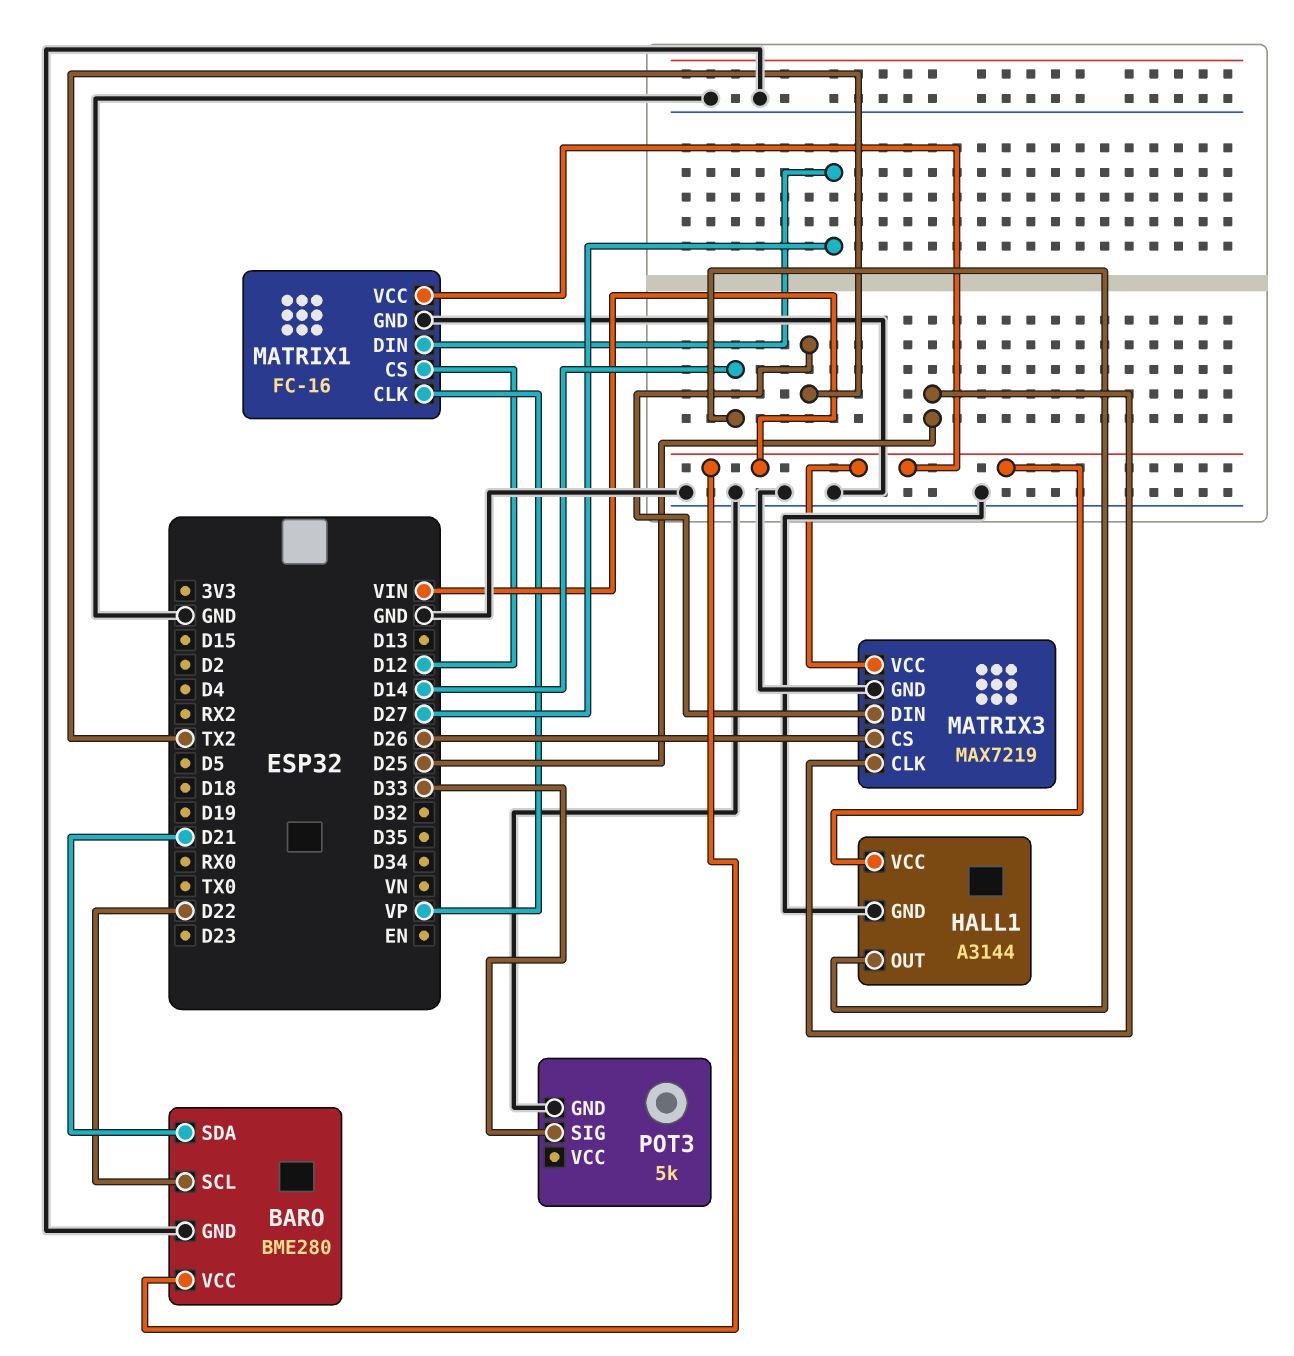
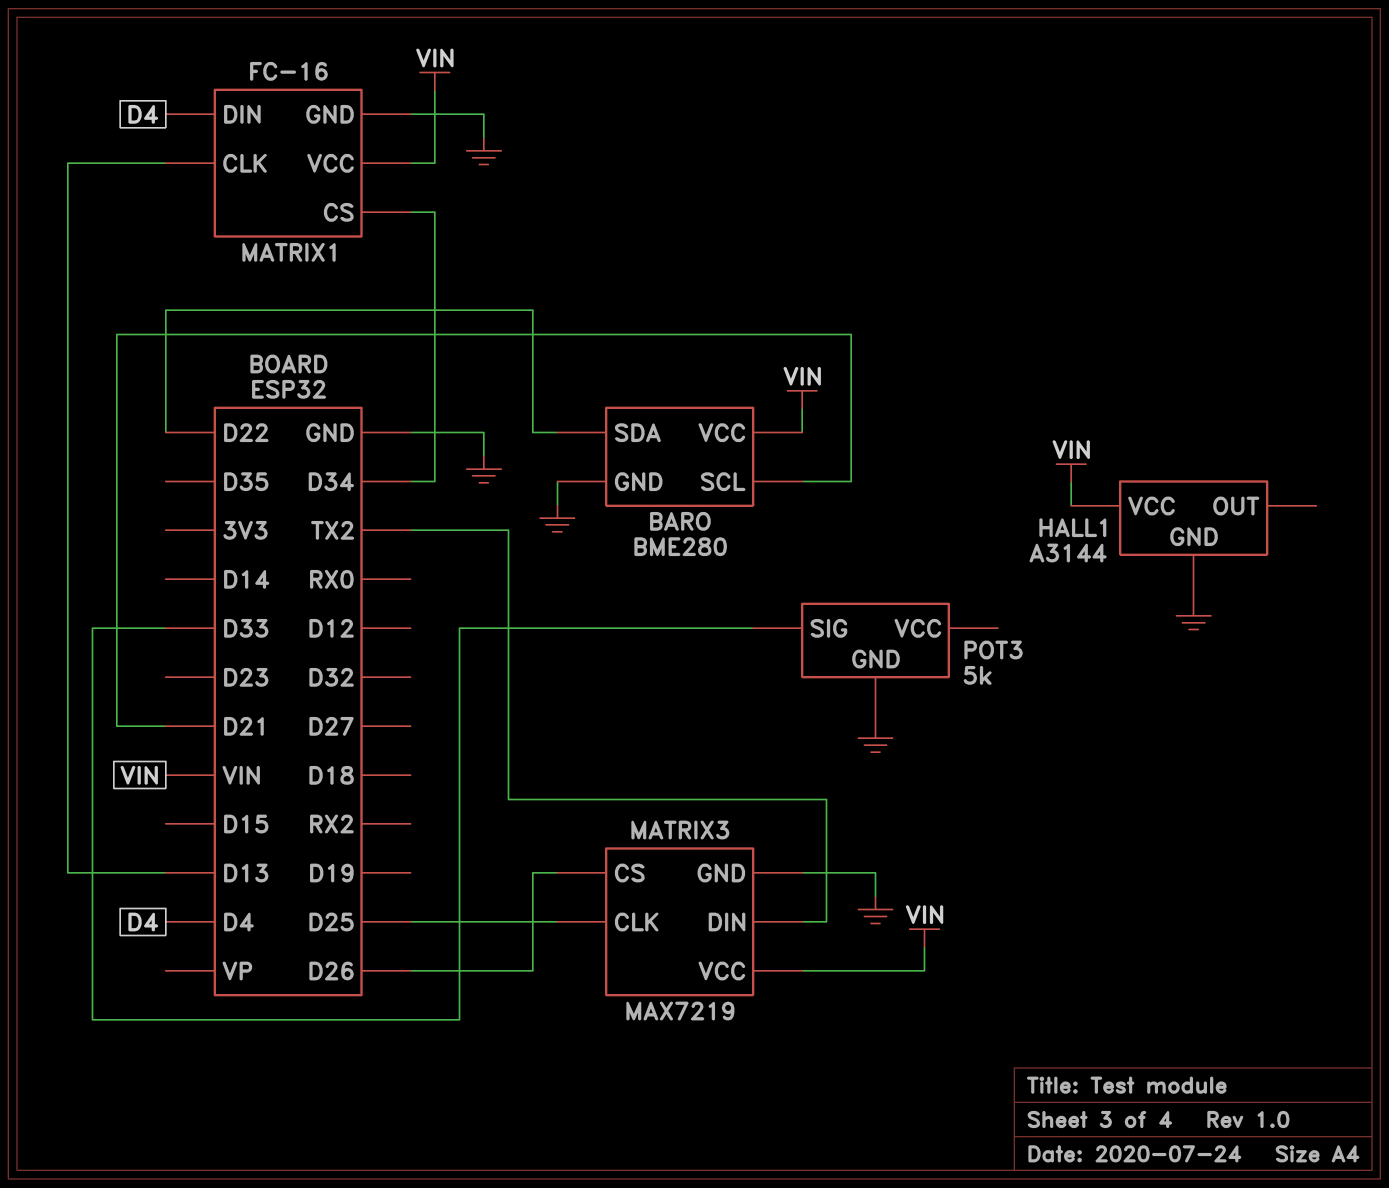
BARO pin SCL: D22 -> D21
BARO pin SDA: D21 -> D22
HALL1 pin OUT: D14 -> none
MATRIX1 pin CLK: VP -> D13
MATRIX1 pin CS: D12 -> D34
MATRIX1 pin DIN: D27 -> D4

